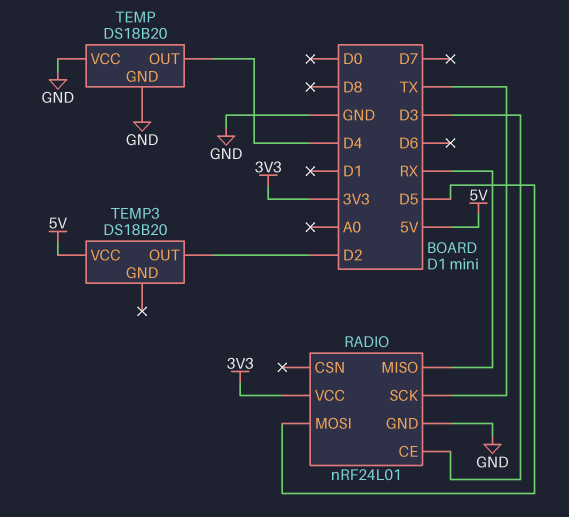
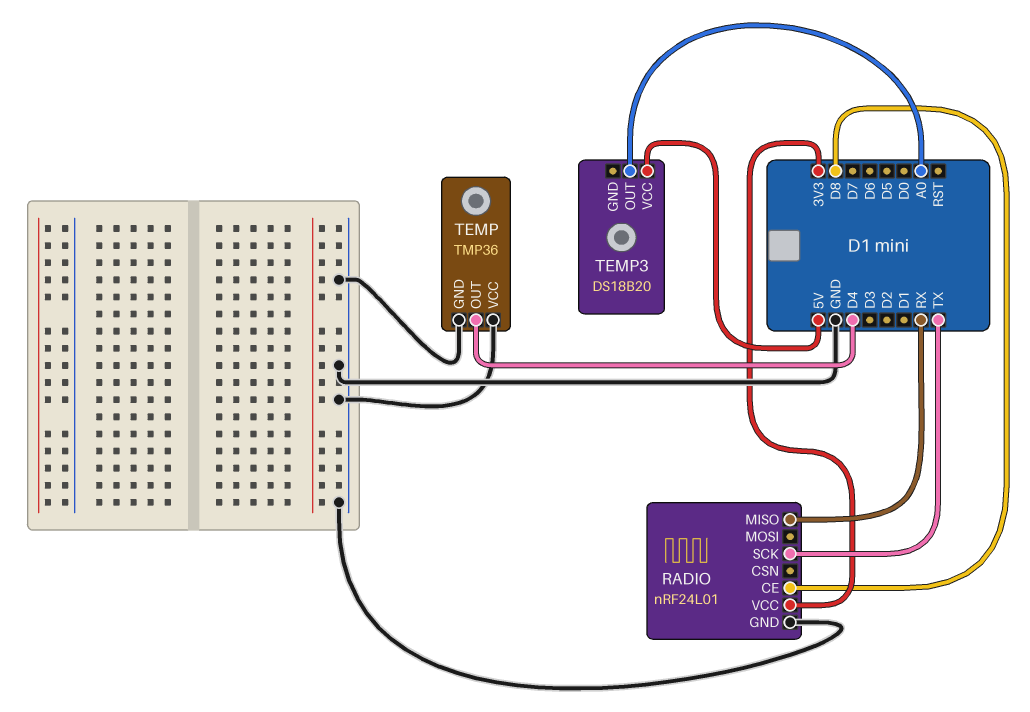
RADIO pin CE: D3 -> D8
RADIO pin MOSI: D5 -> none
TEMP: DS18B20 -> TMP36
TEMP3 pin OUT: D2 -> A0

